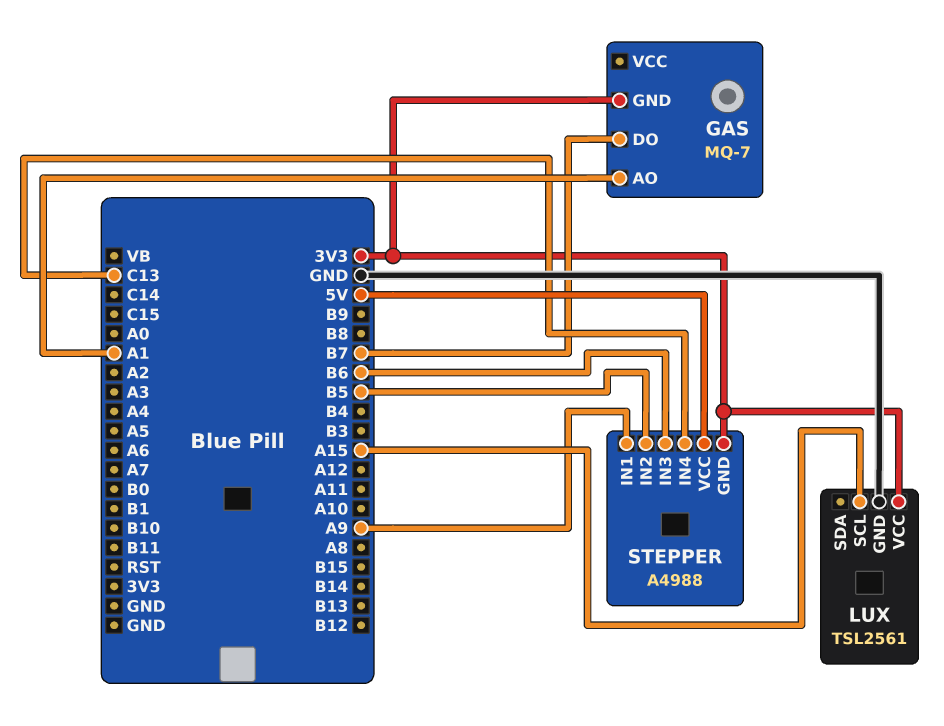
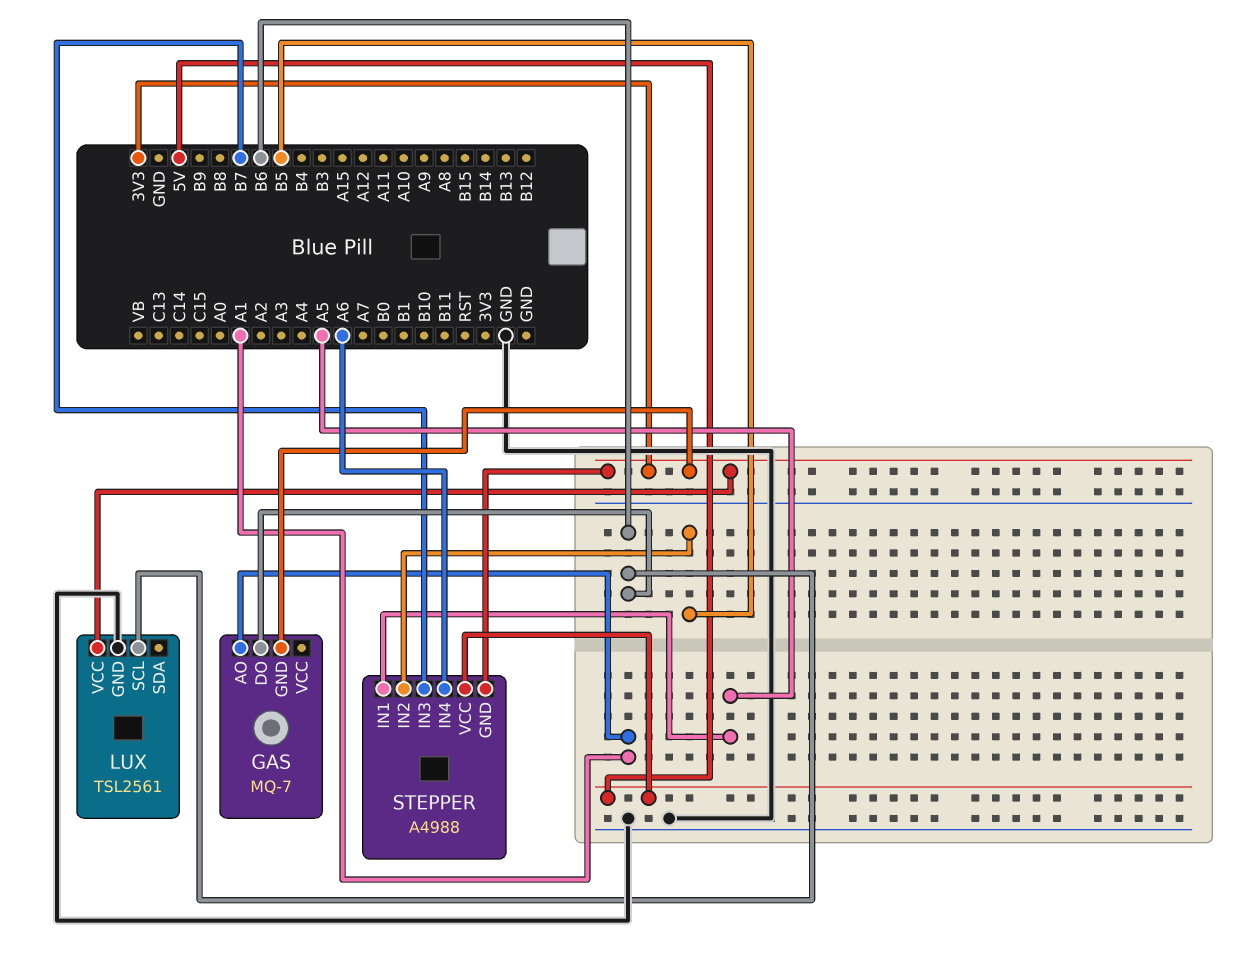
GAS pin DO: B7 -> B6
LUX pin SCL: A15 -> B6
STEPPER pin IN1: A9 -> A5
STEPPER pin IN3: B6 -> B7
STEPPER pin IN4: C13 -> A6

